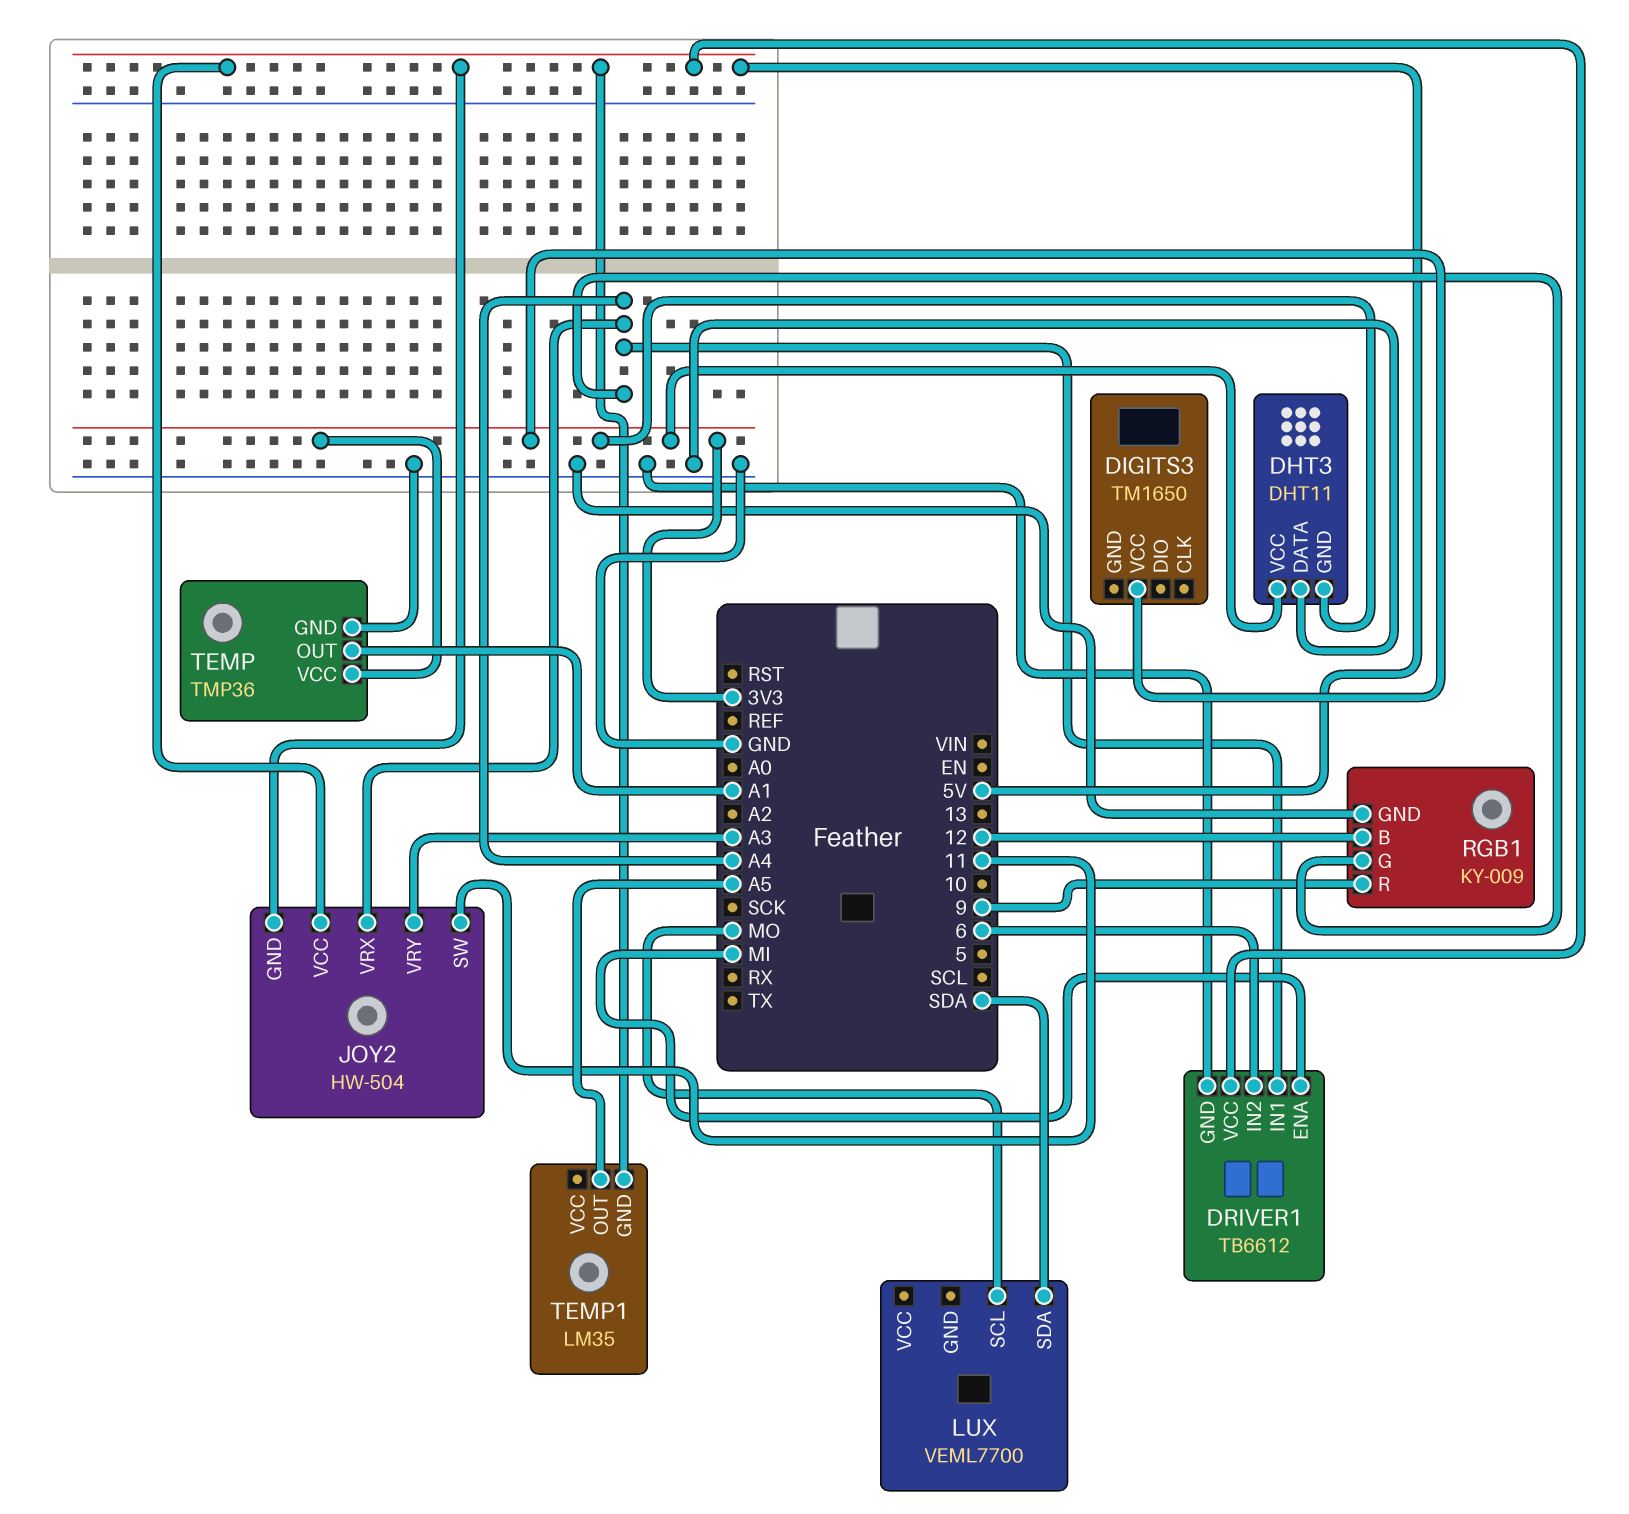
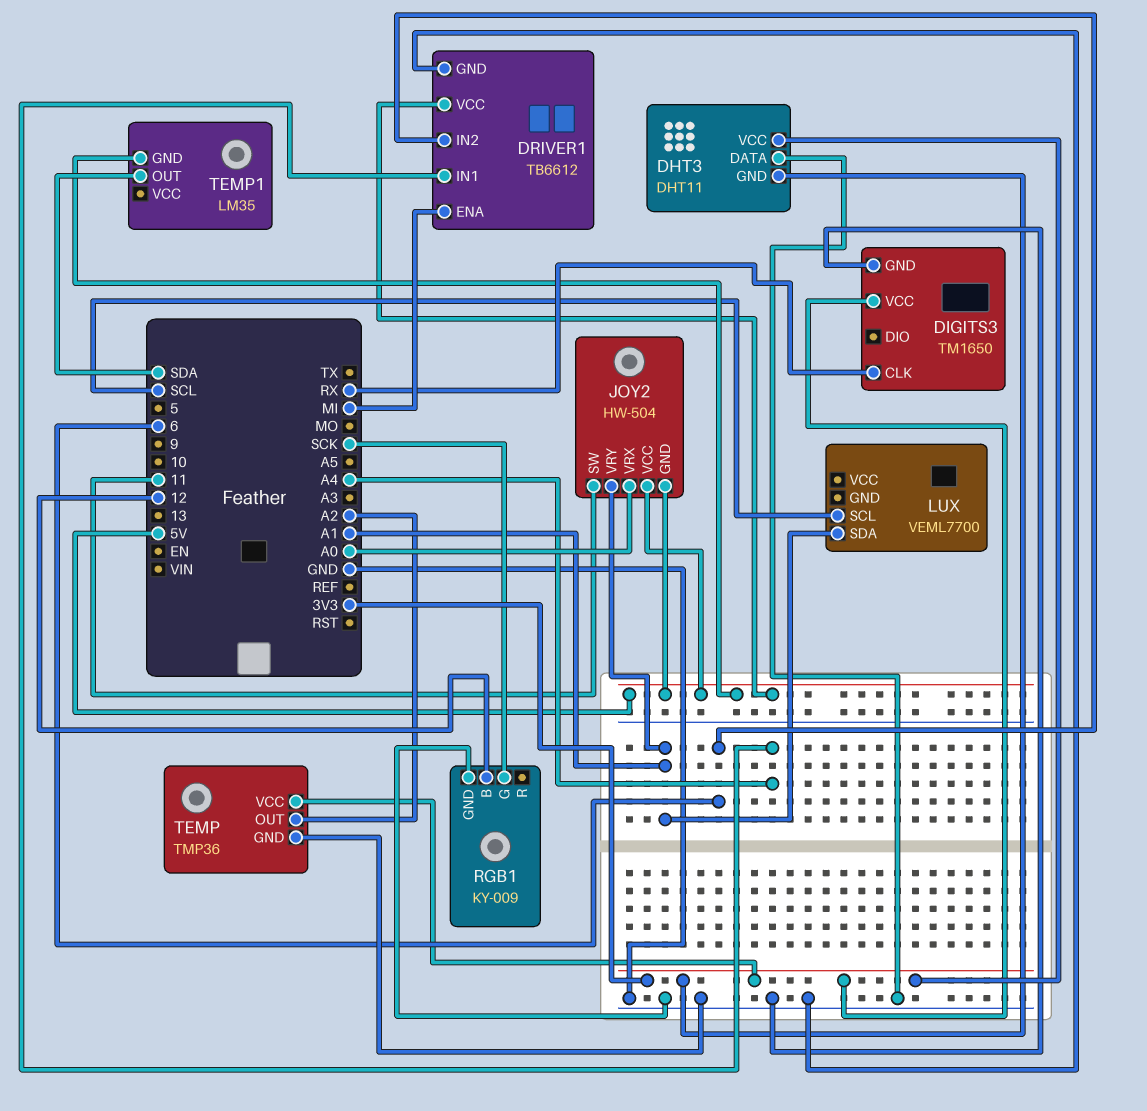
DIGITS3 pin CLK: none -> RX
DIGITS3 pin GND: none -> GND
JOY2 pin VRX: A4 -> A0
JOY2 pin VRY: A3 -> A1
LUX pin SCL: MO -> SCL
LUX pin SDA: SDA -> A1
RGB1 pin G: A4 -> SCK
RGB1 pin R: 9 -> none
TEMP pin OUT: A1 -> A2
TEMP1 pin OUT: A5 -> SDA

